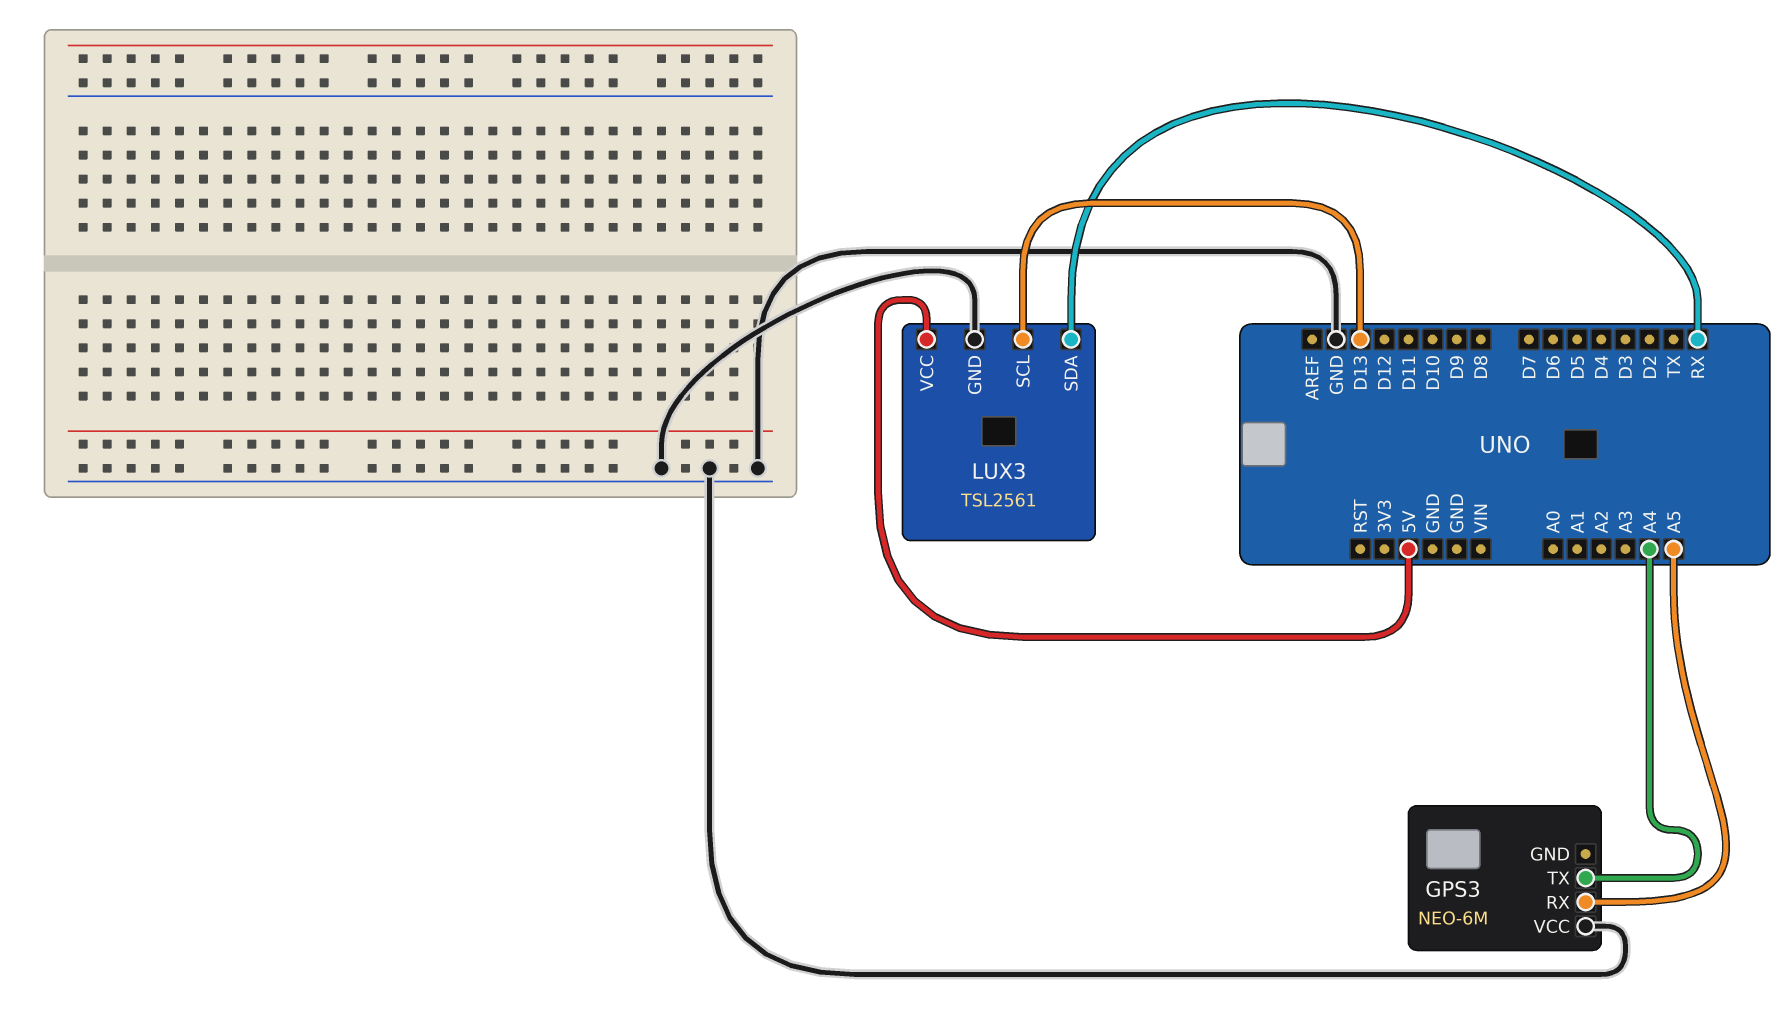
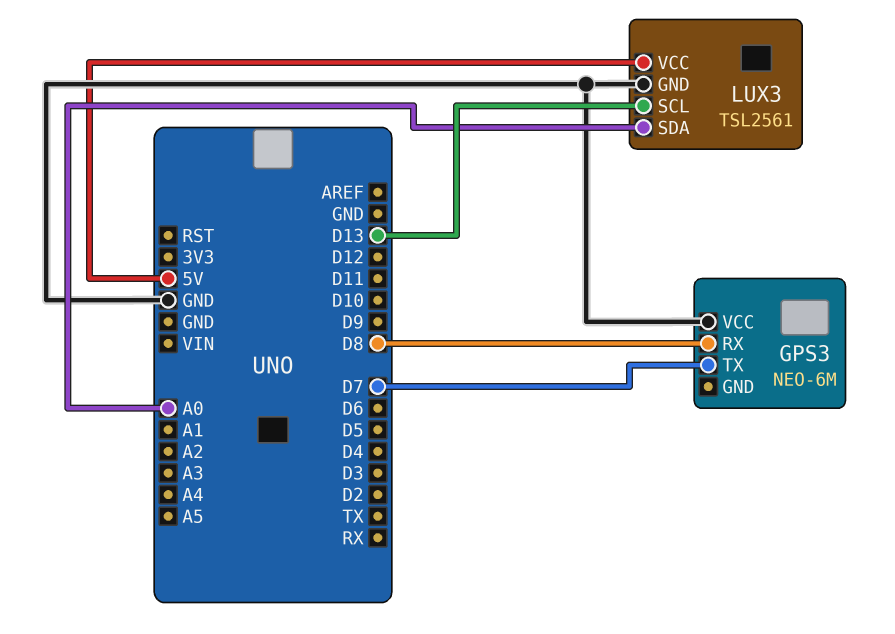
GPS3 pin RX: A5 -> D8
GPS3 pin TX: A4 -> D7
LUX3 pin SDA: RX -> A0

